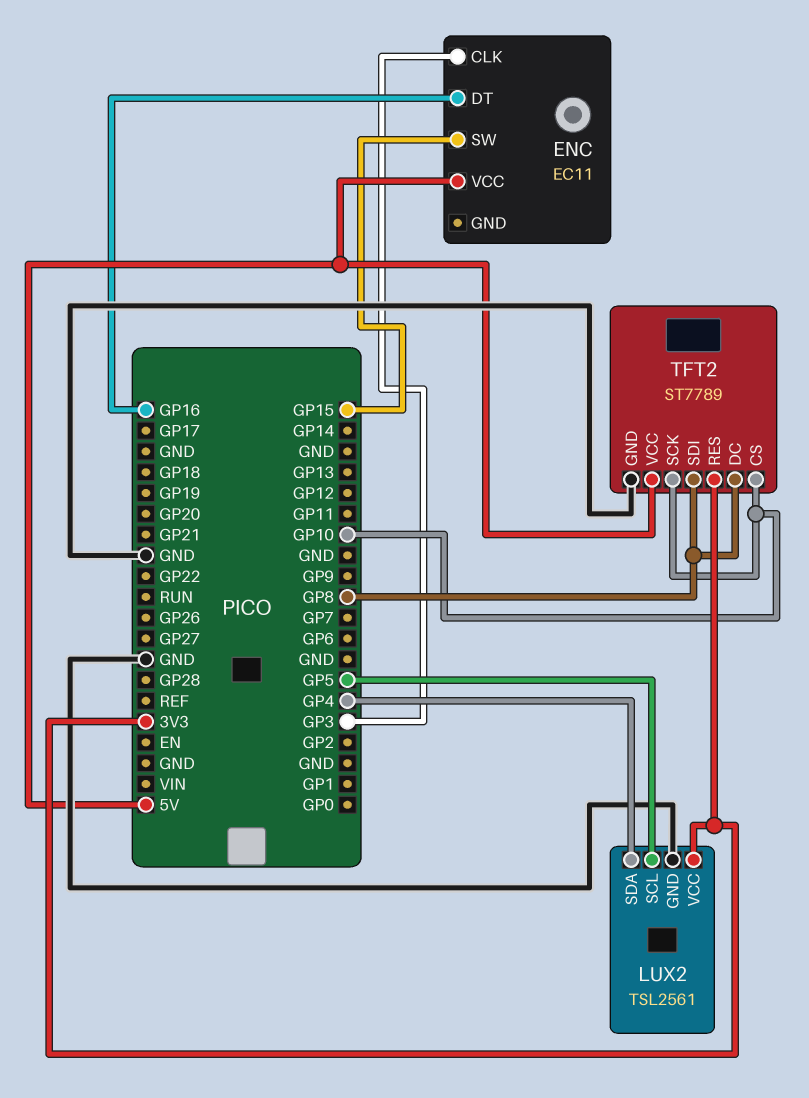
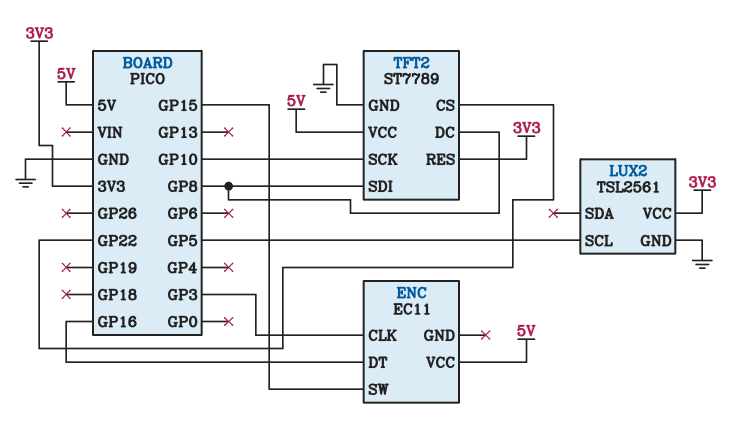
LUX2 pin SDA: GP4 -> none
TFT2 pin CS: GP10 -> GP22

